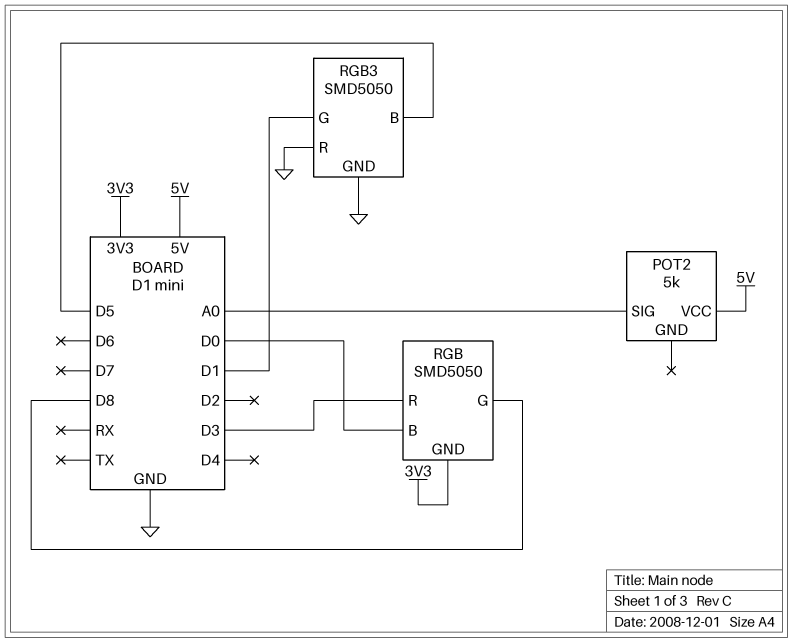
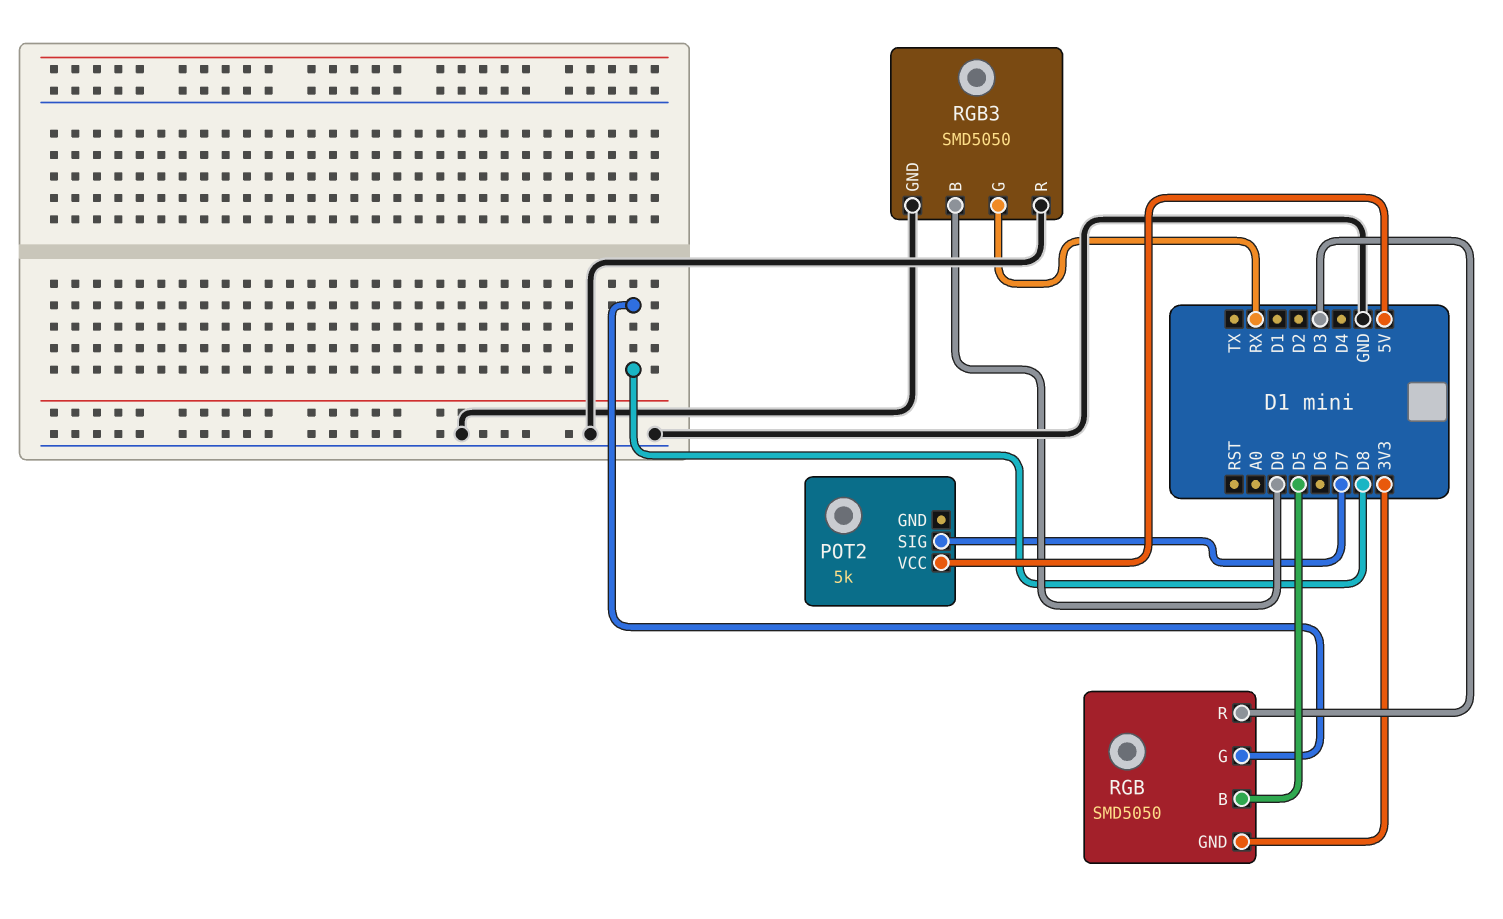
POT2 pin SIG: A0 -> D7
RGB pin B: D0 -> D5
RGB3 pin B: D5 -> D0
RGB3 pin G: D1 -> RX

